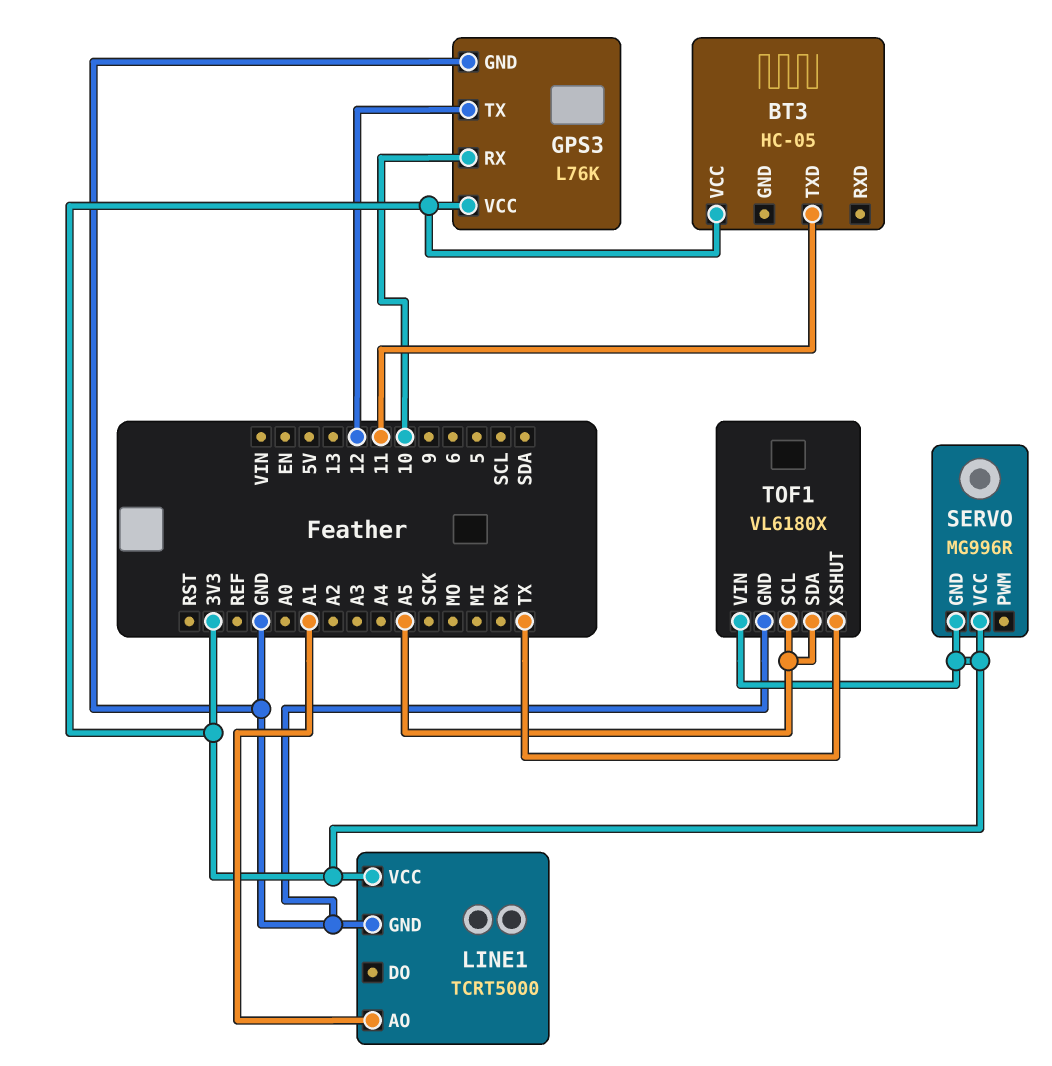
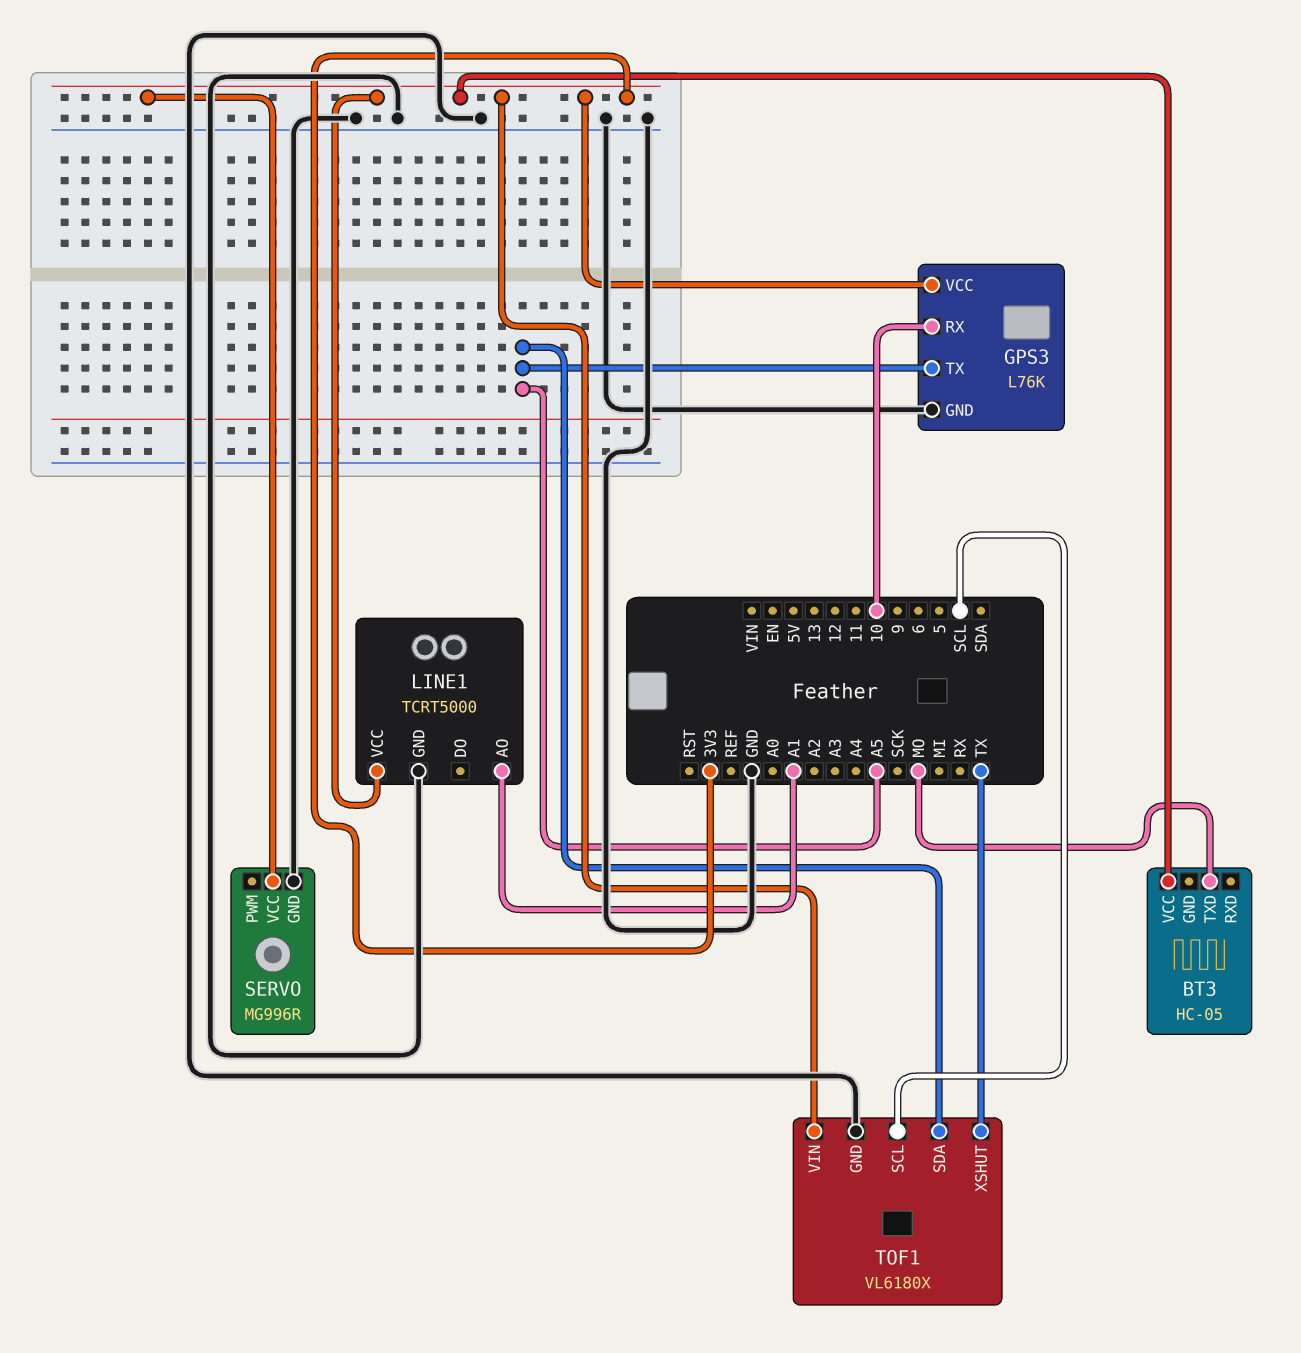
BT3 pin TXD: 11 -> MO
GPS3 pin TX: 12 -> A5
SERVO pin GND: 3V3 -> GND
TOF1 pin SCL: A5 -> SCL

